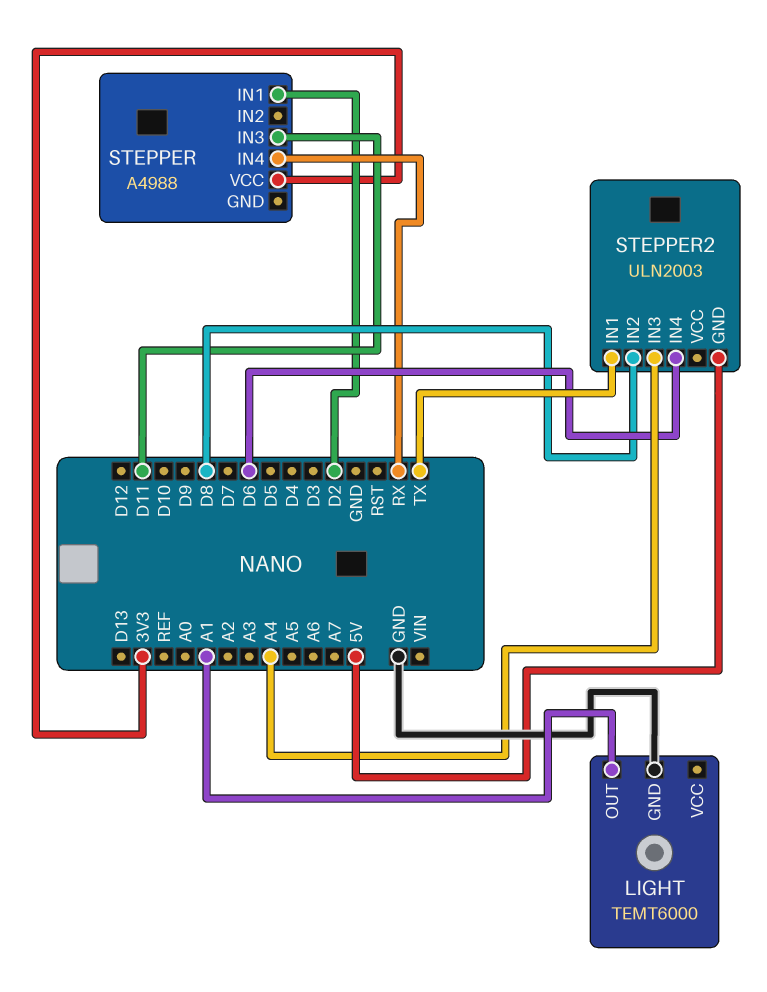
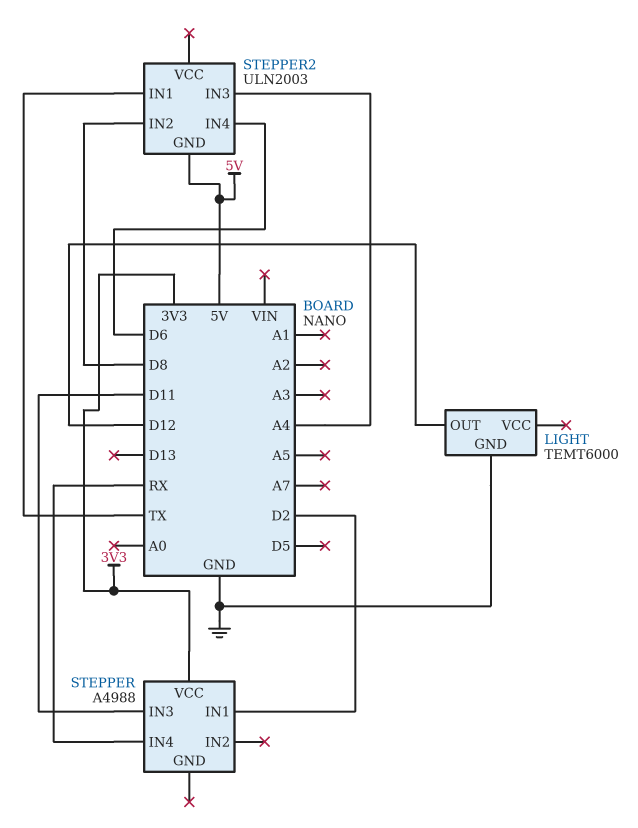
LIGHT pin OUT: A1 -> D12

